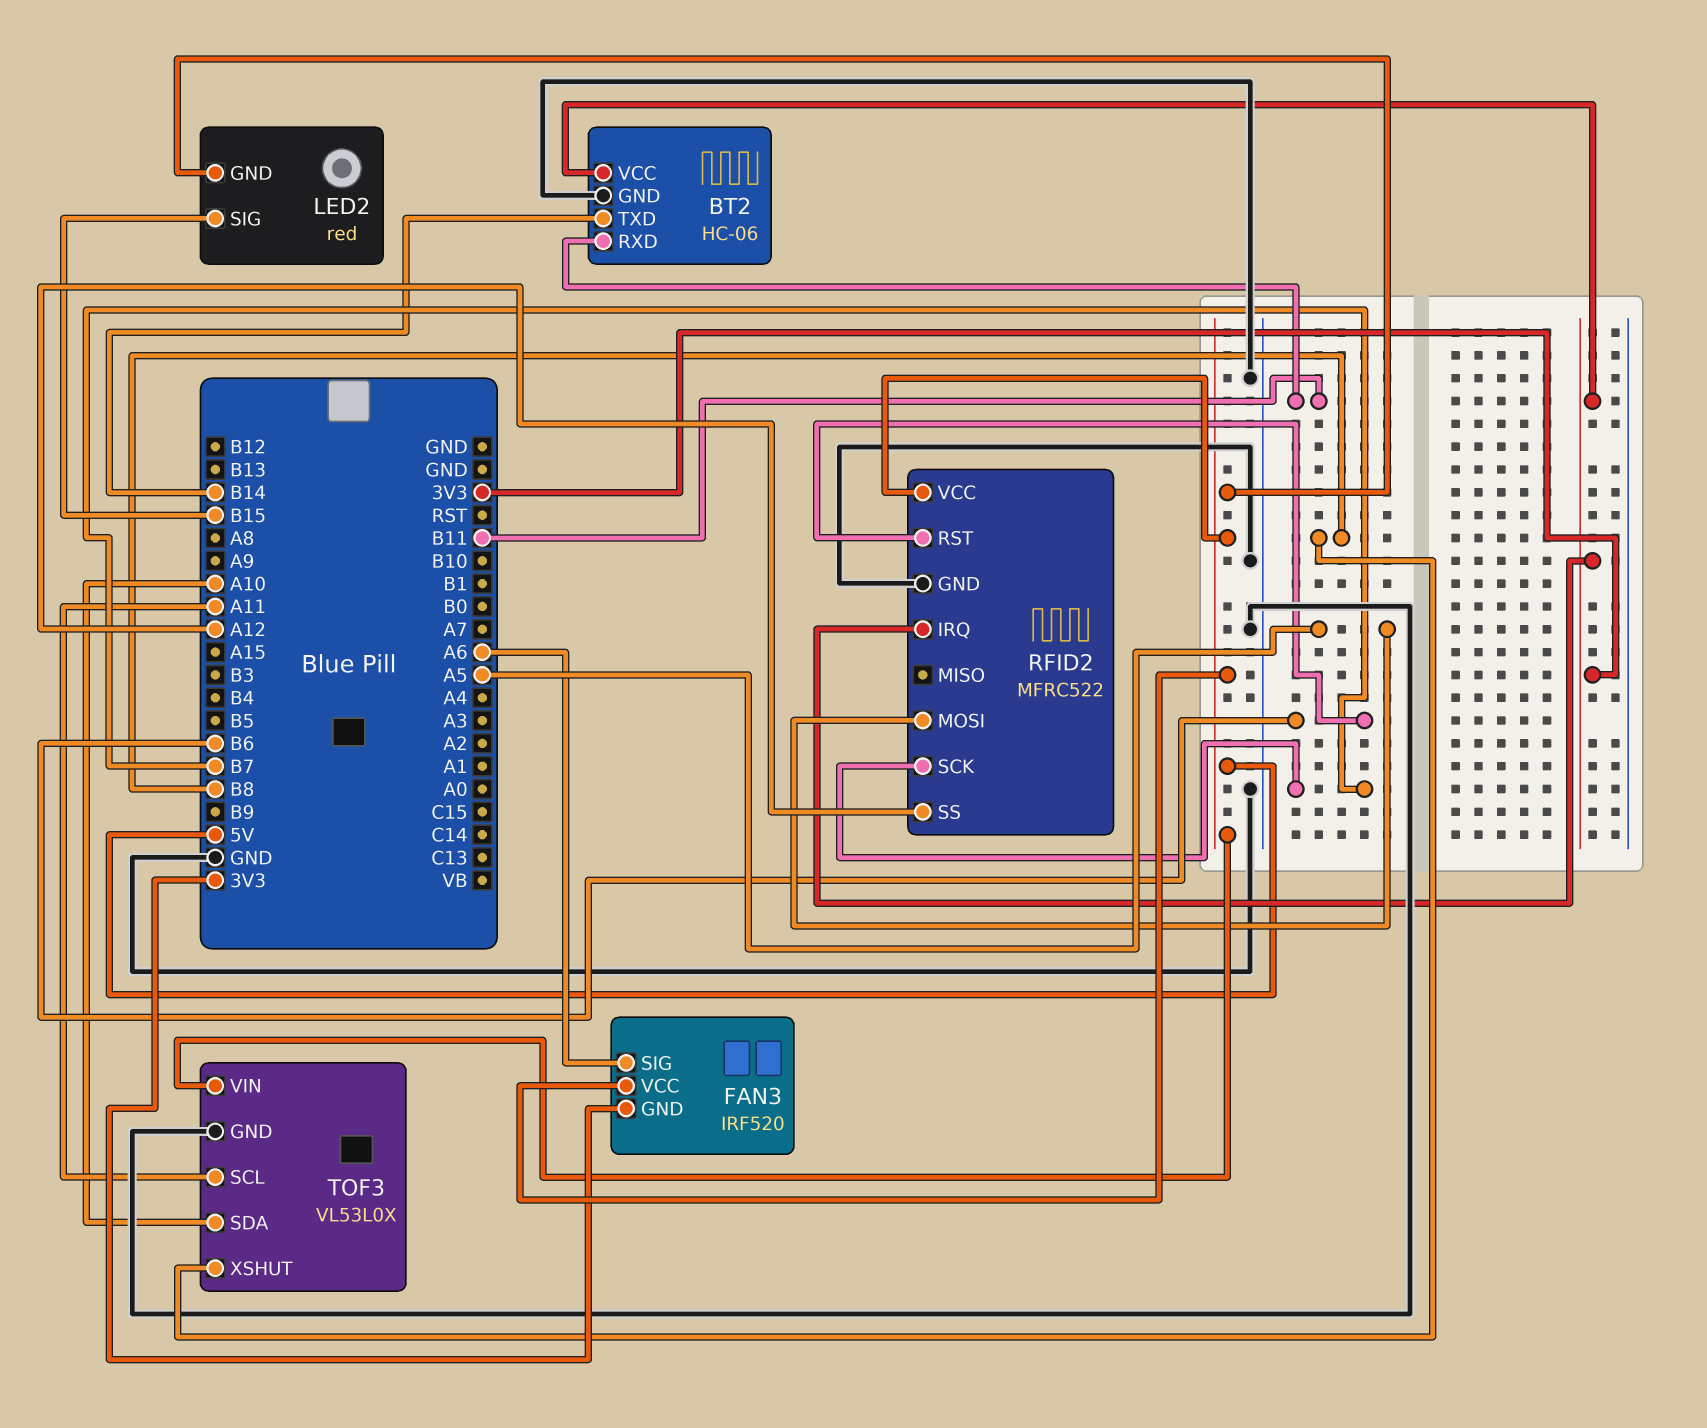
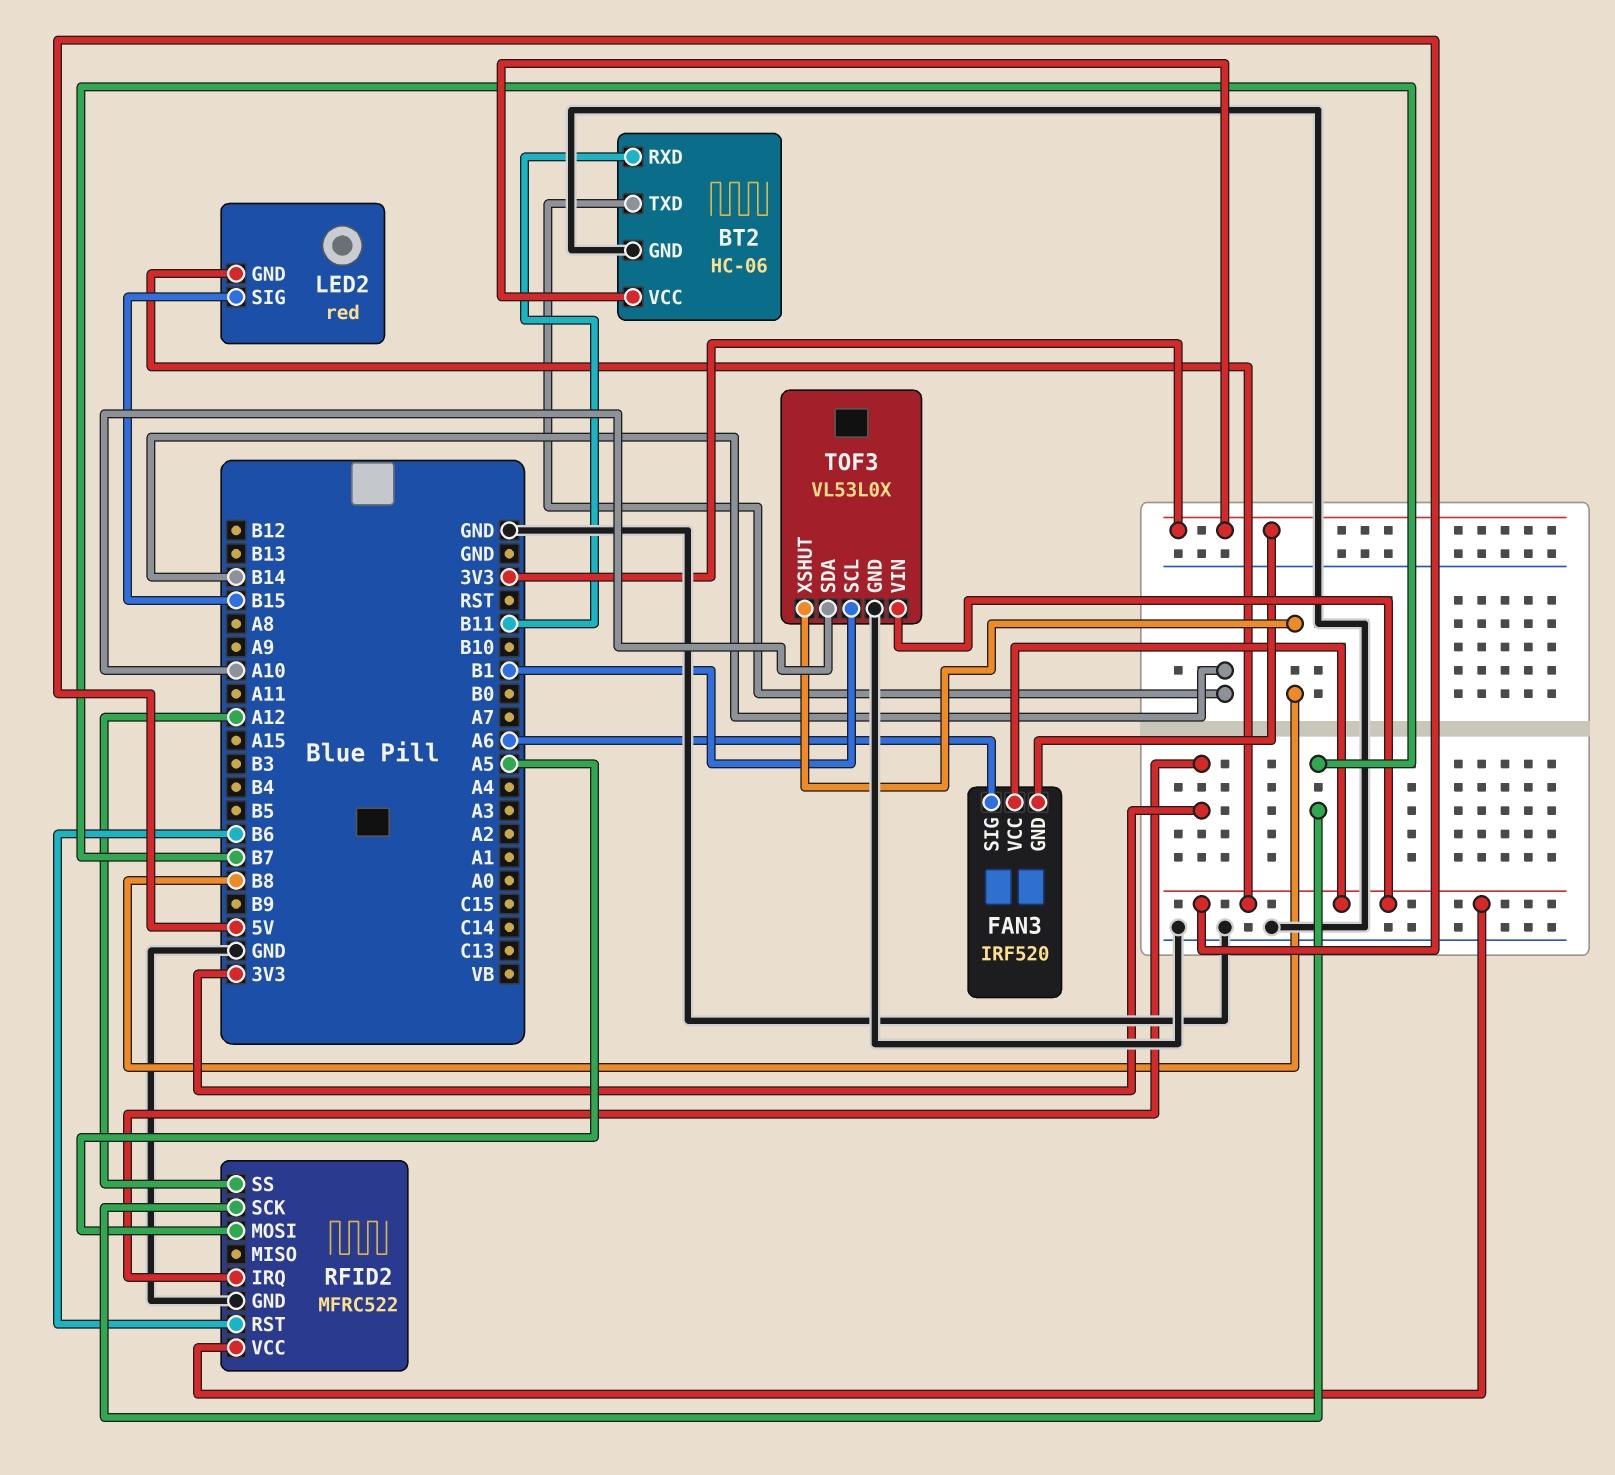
TOF3 pin SCL: A11 -> B1

